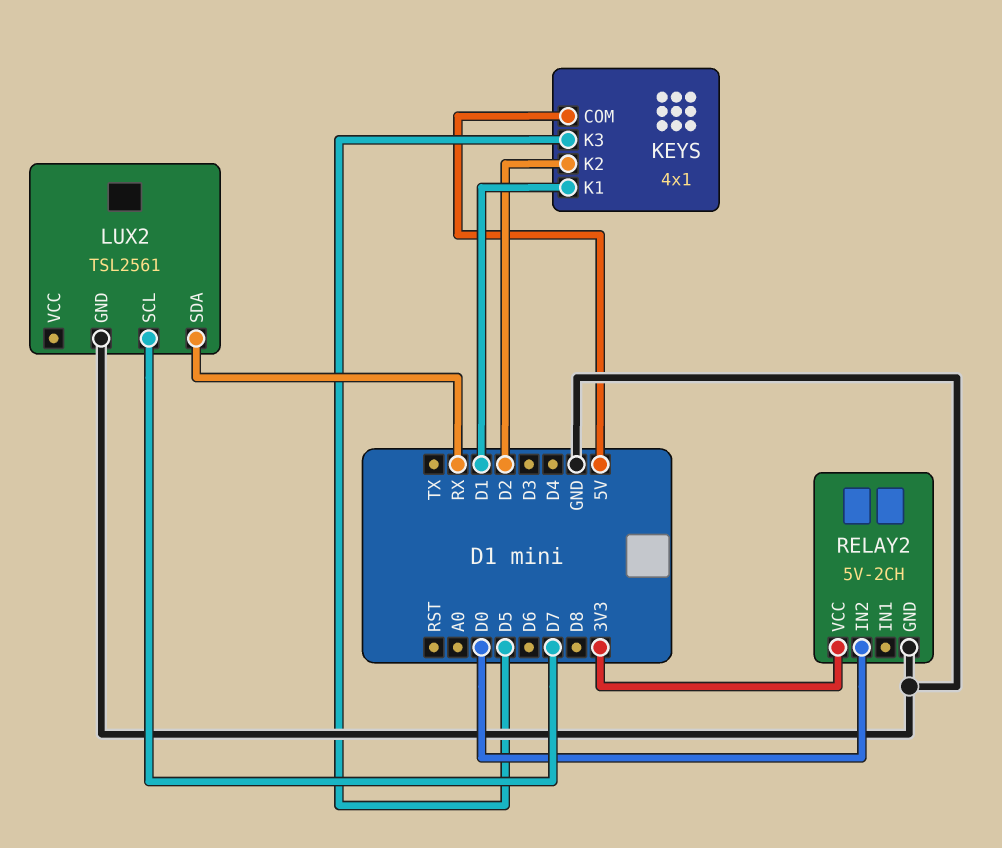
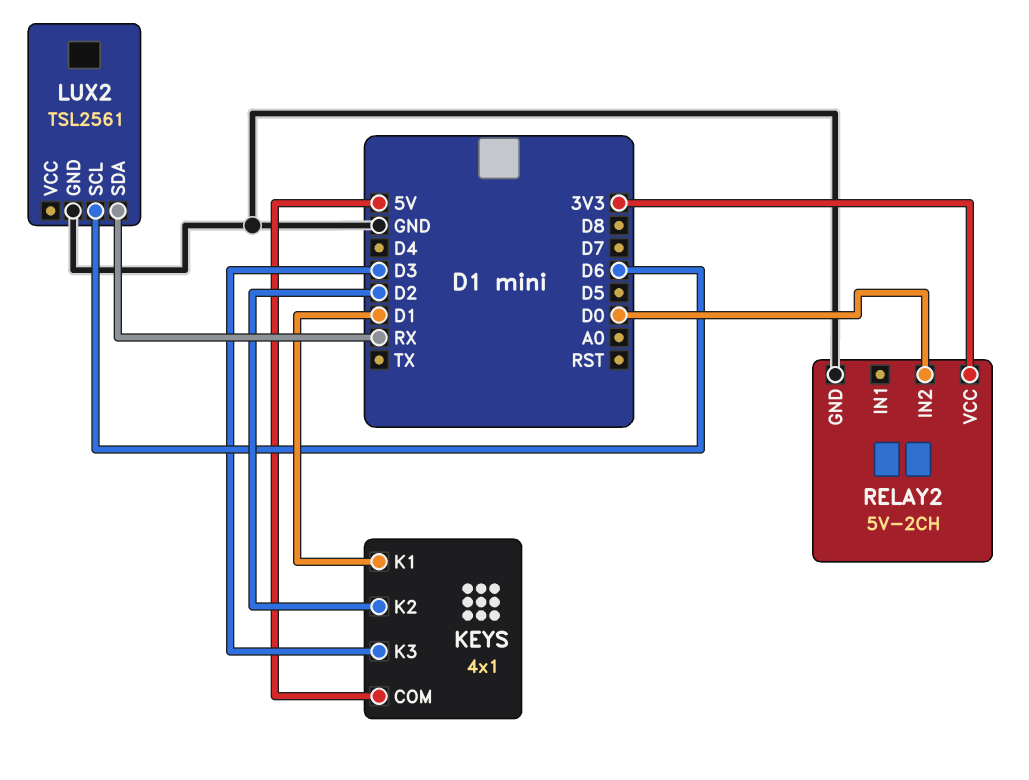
KEYS pin K3: D5 -> D3
LUX2 pin SCL: D7 -> D6

